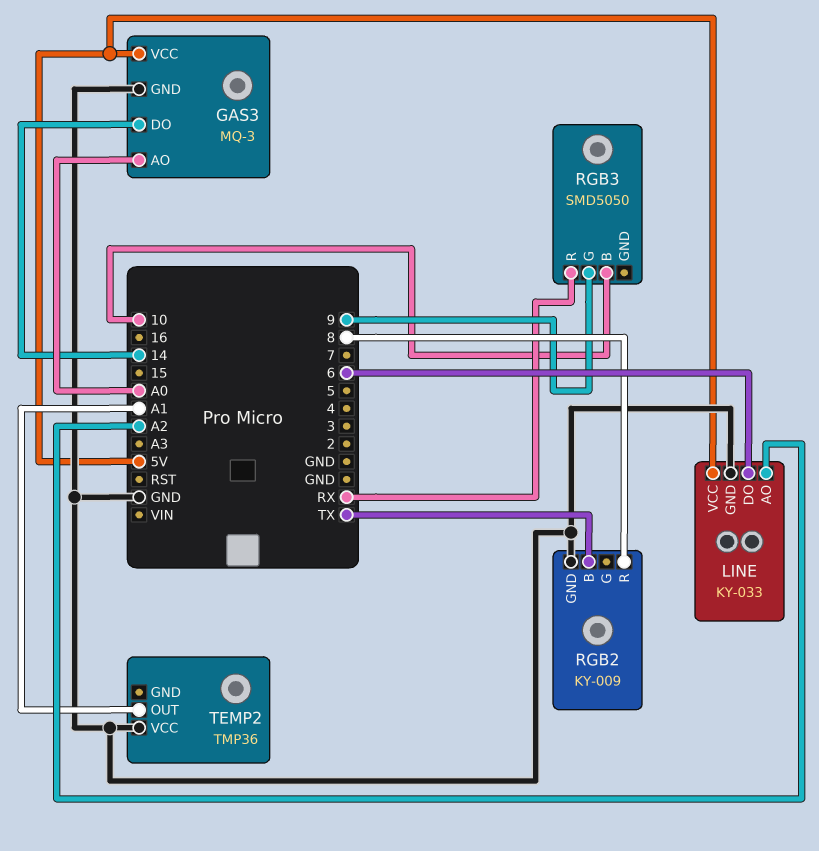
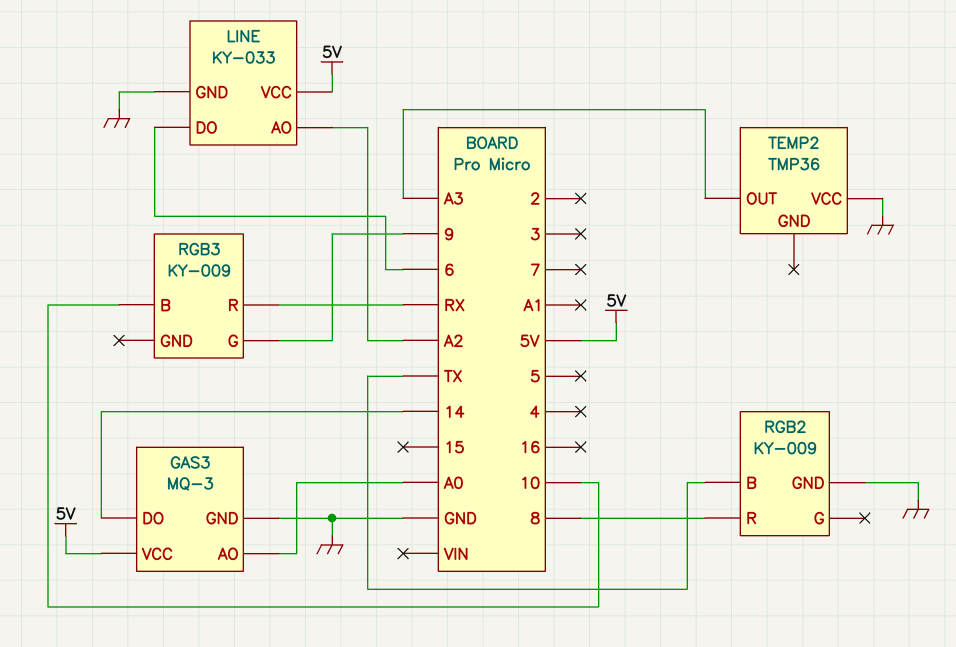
RGB3: SMD5050 -> KY-009
TEMP2 pin OUT: A1 -> A3

